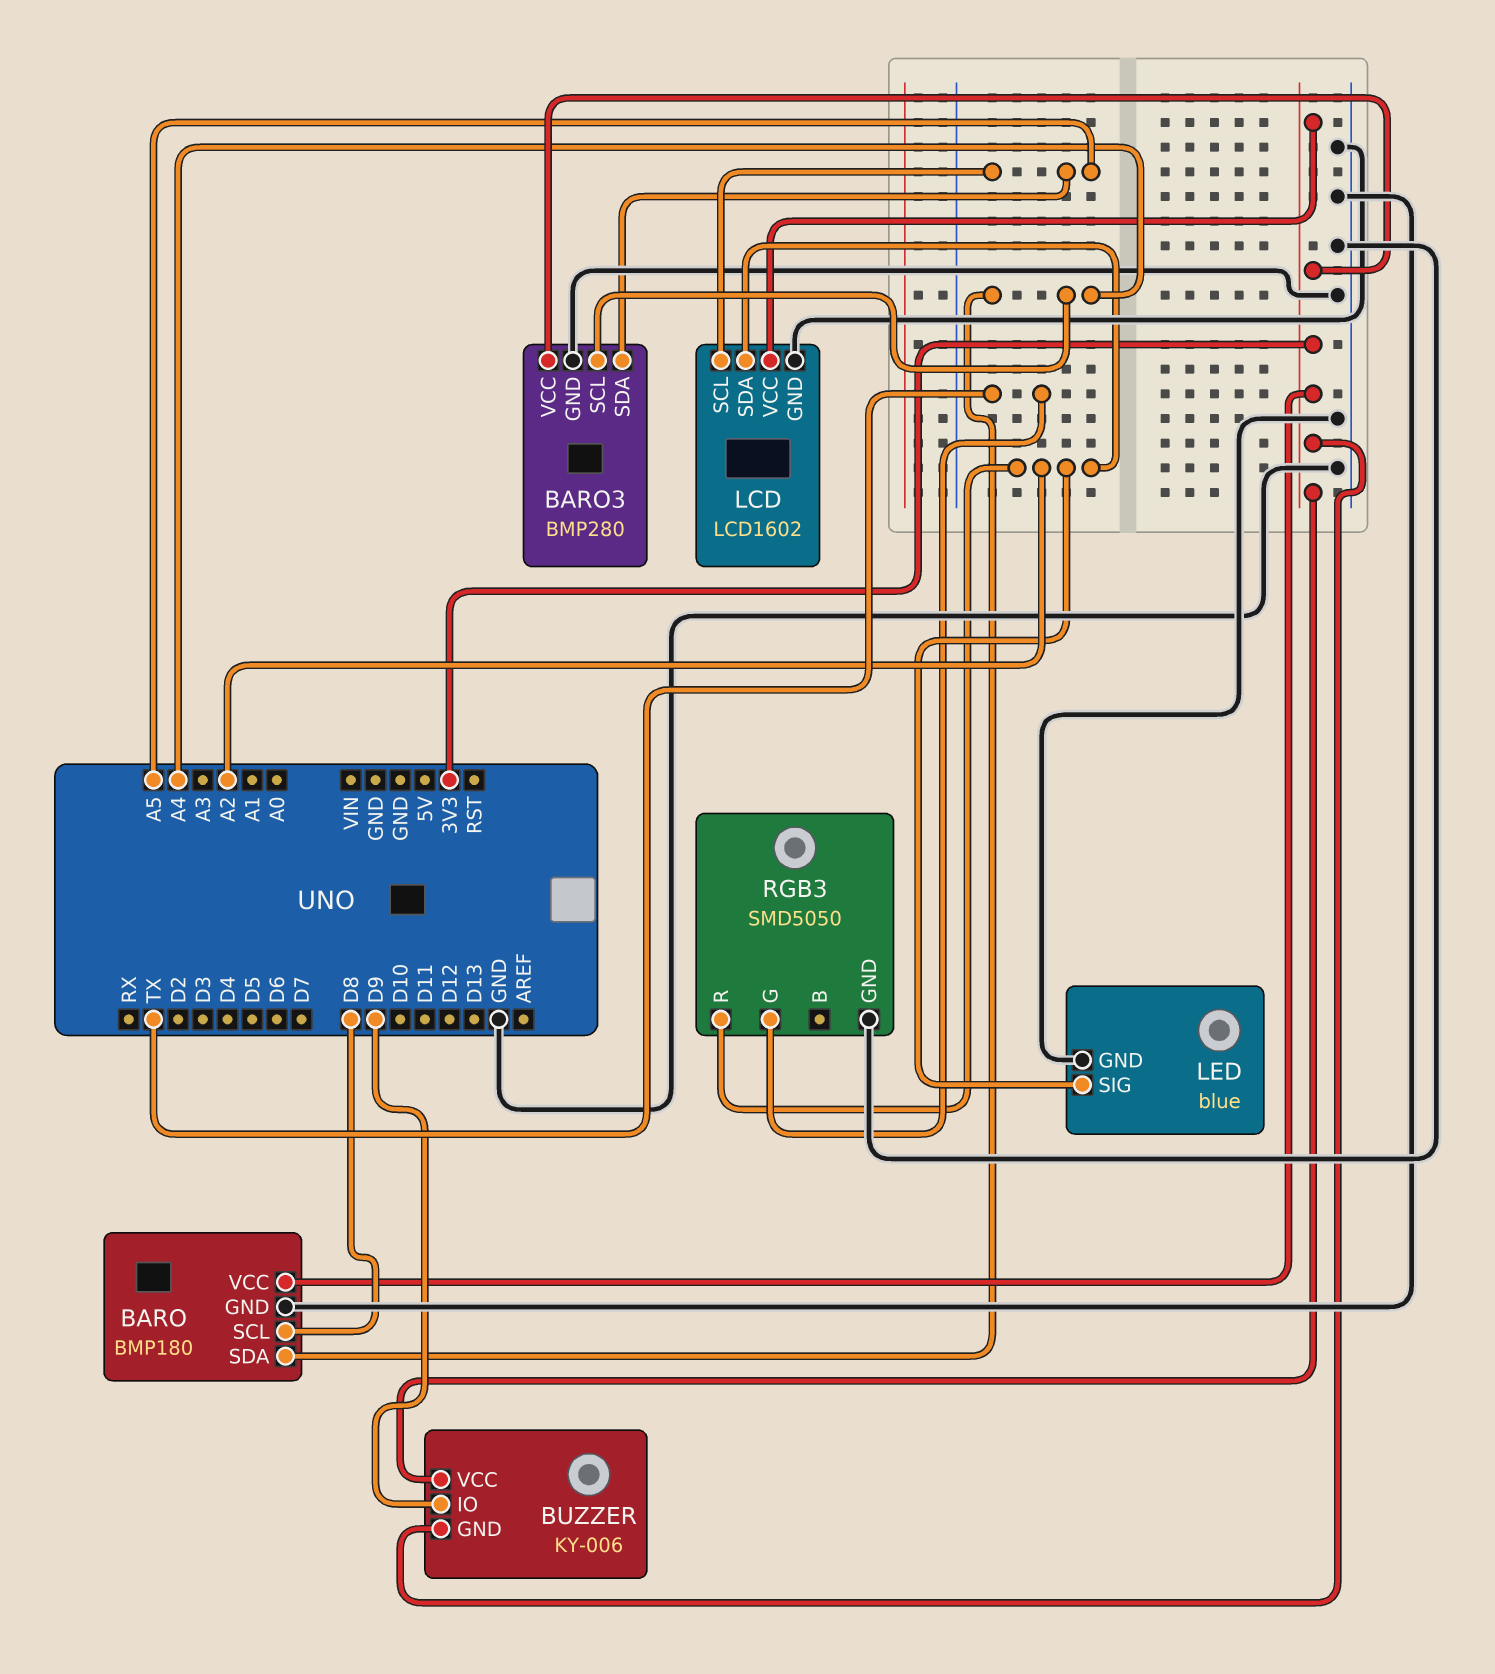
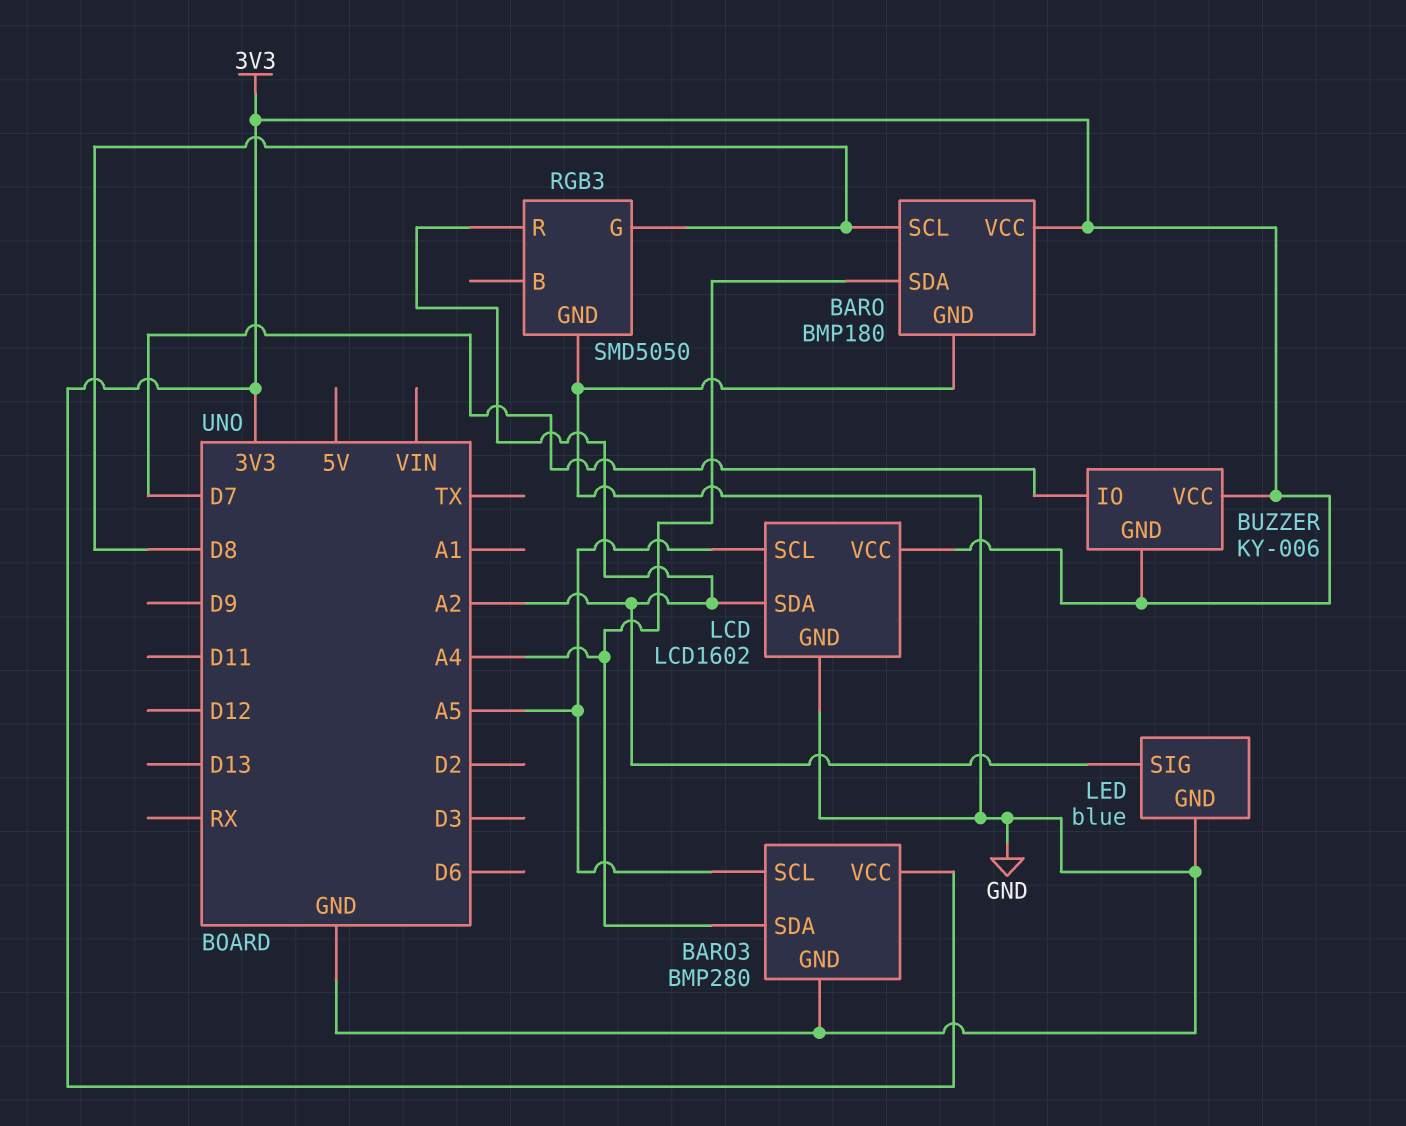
BARO3 pin SCL: A4 -> A5
BARO3 pin SDA: A5 -> A4
BUZZER pin IO: D9 -> D7
RGB3 pin G: TX -> D8

